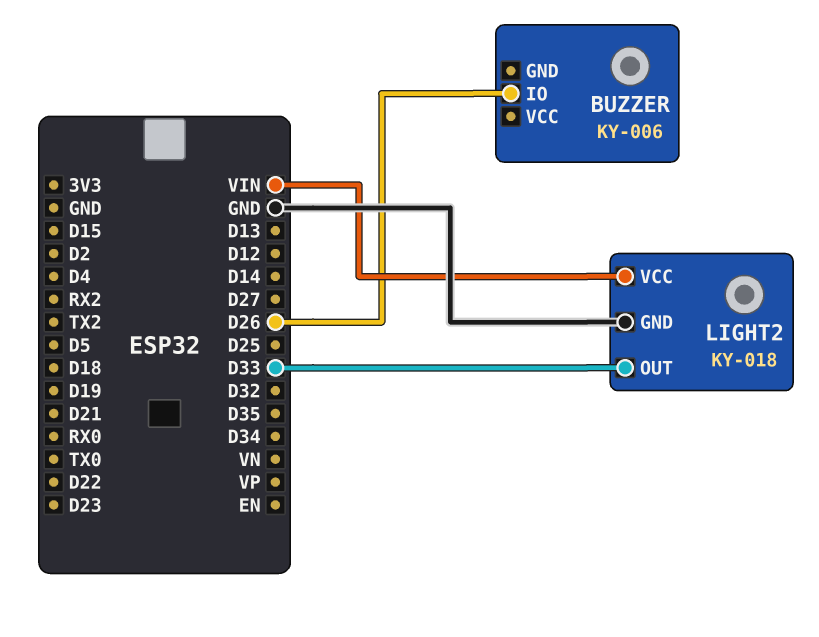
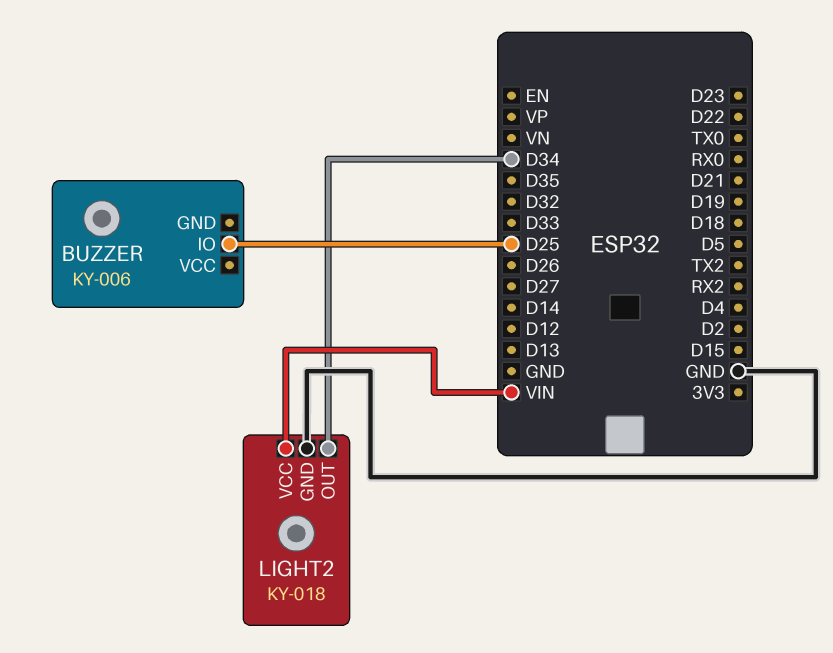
BUZZER pin IO: D26 -> D25
LIGHT2 pin OUT: D33 -> D34

